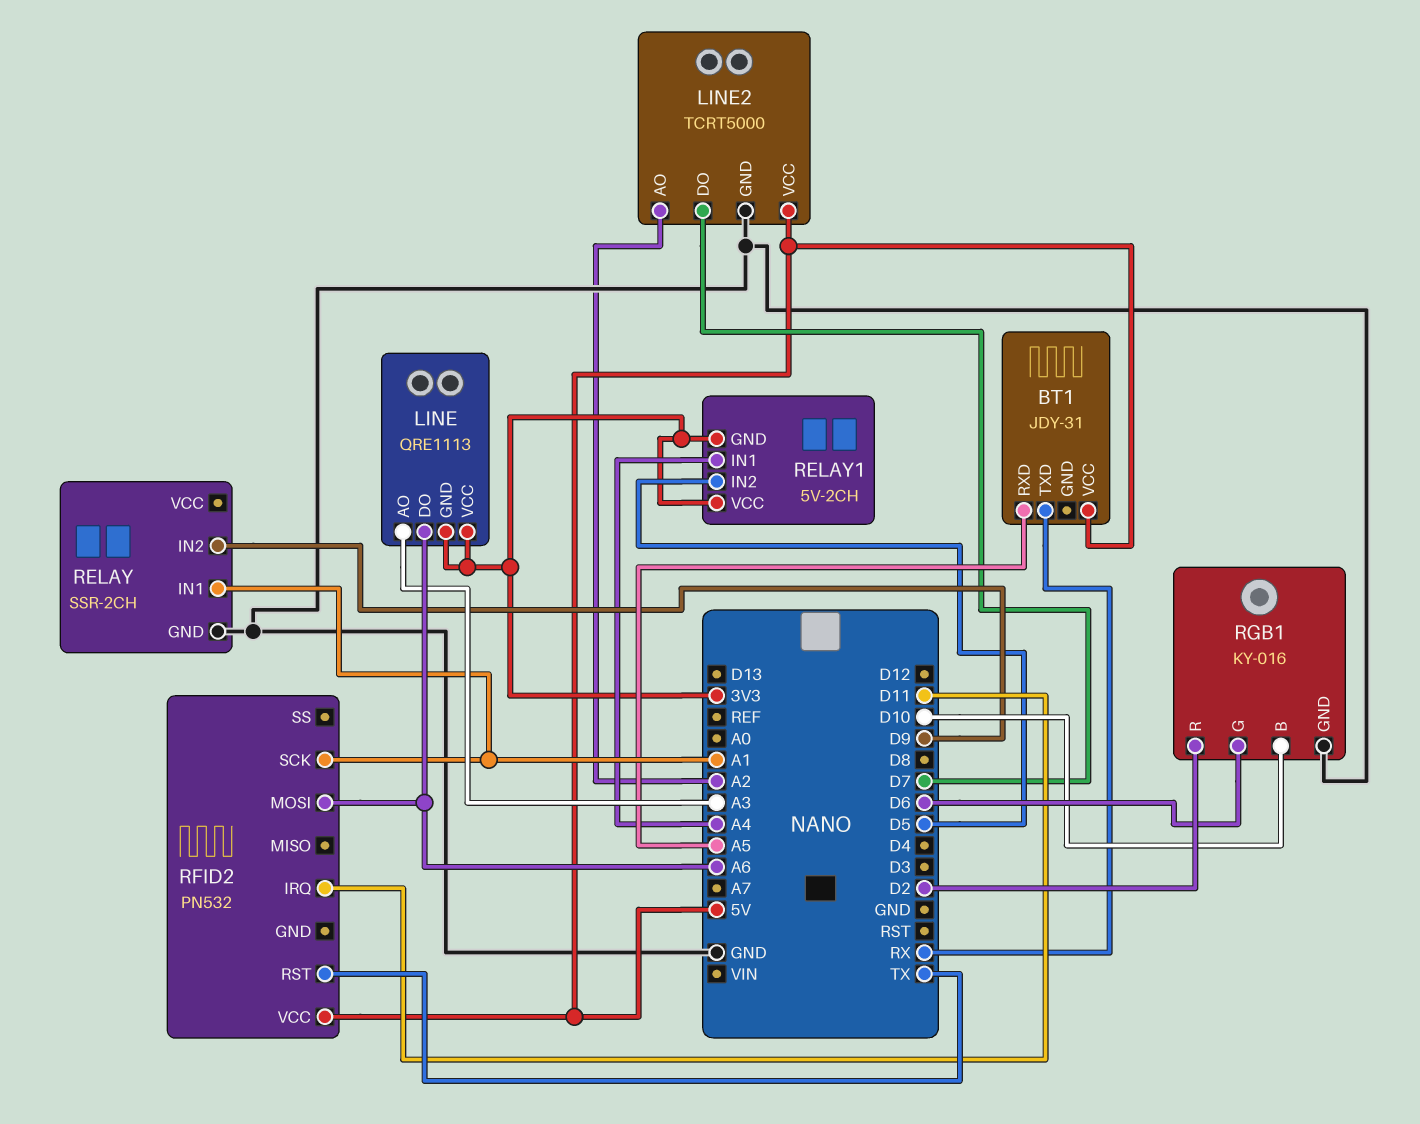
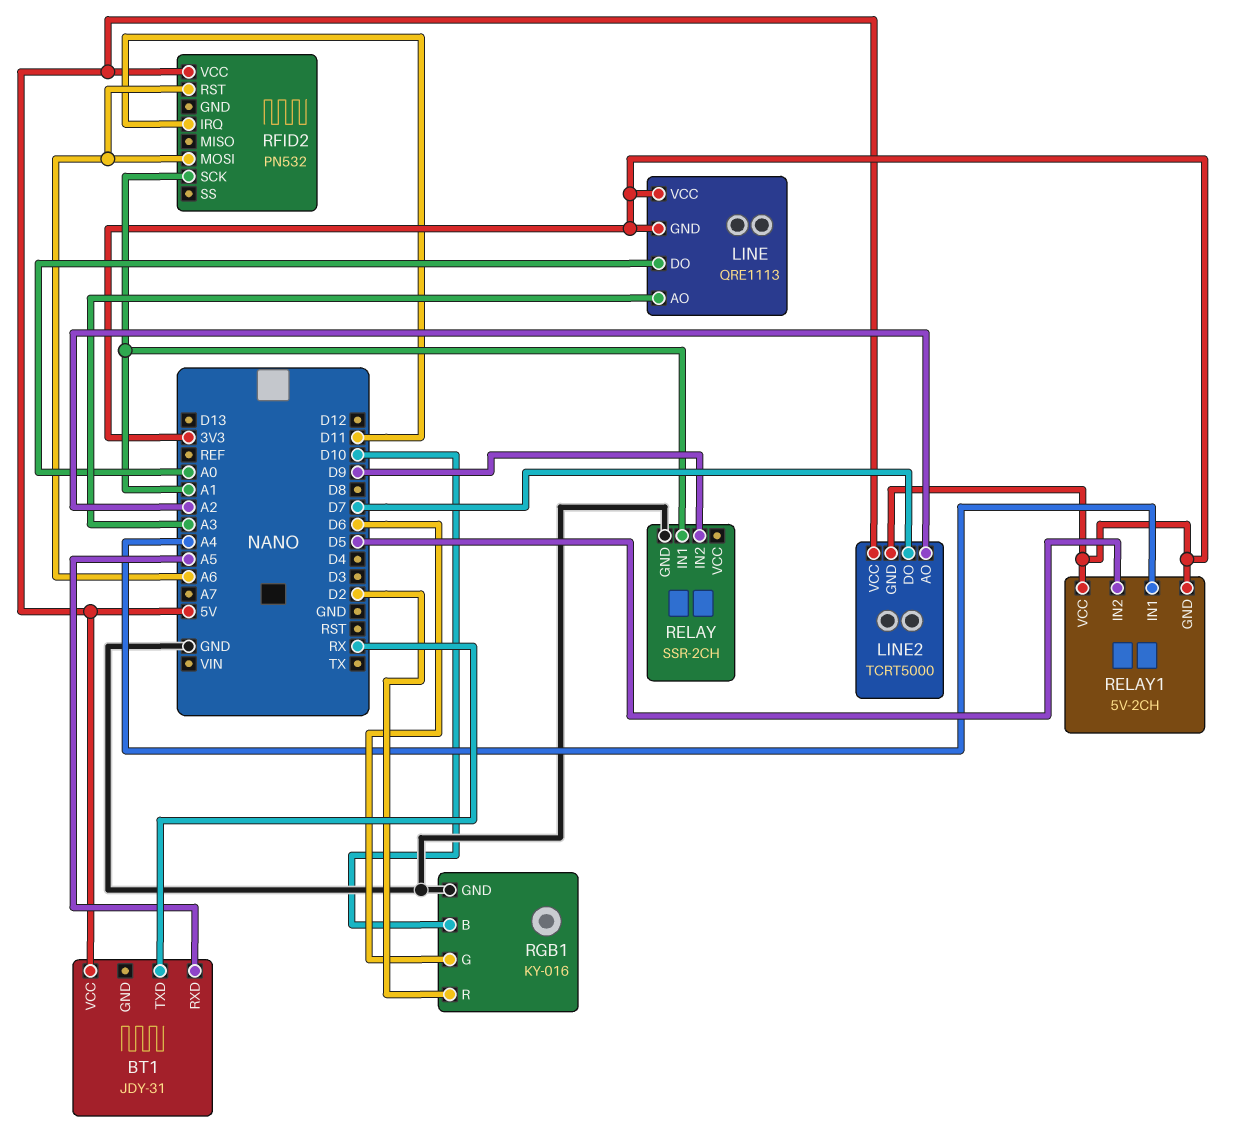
LINE pin DO: A6 -> A0
LINE2 pin GND: GND -> 3V3
RFID2 pin RST: TX -> A6

